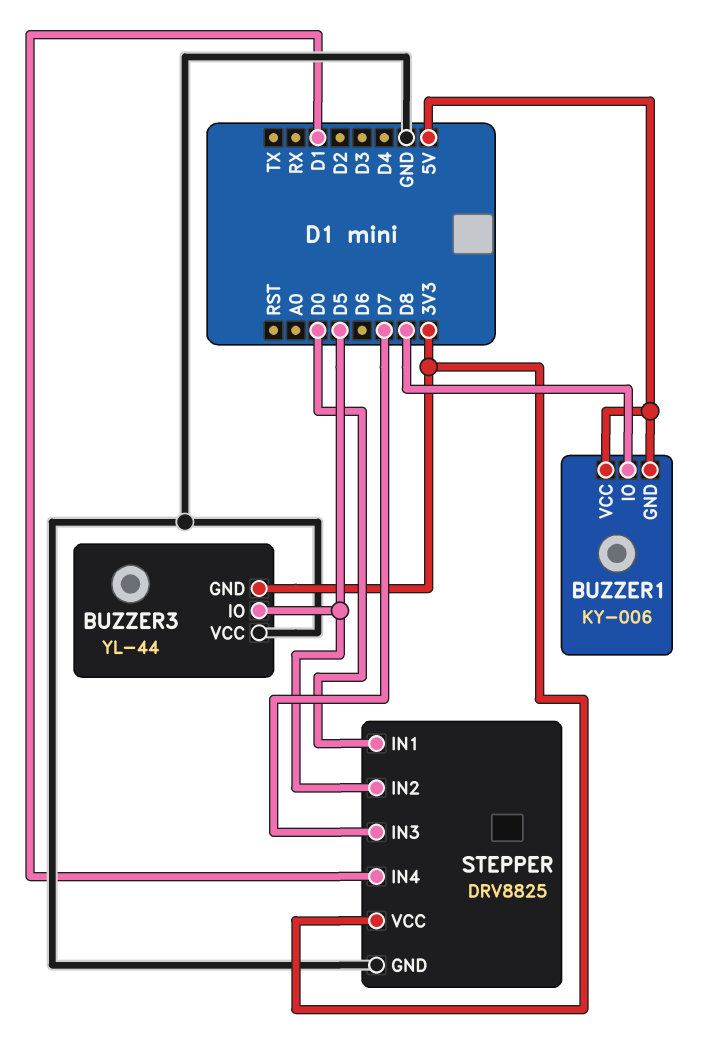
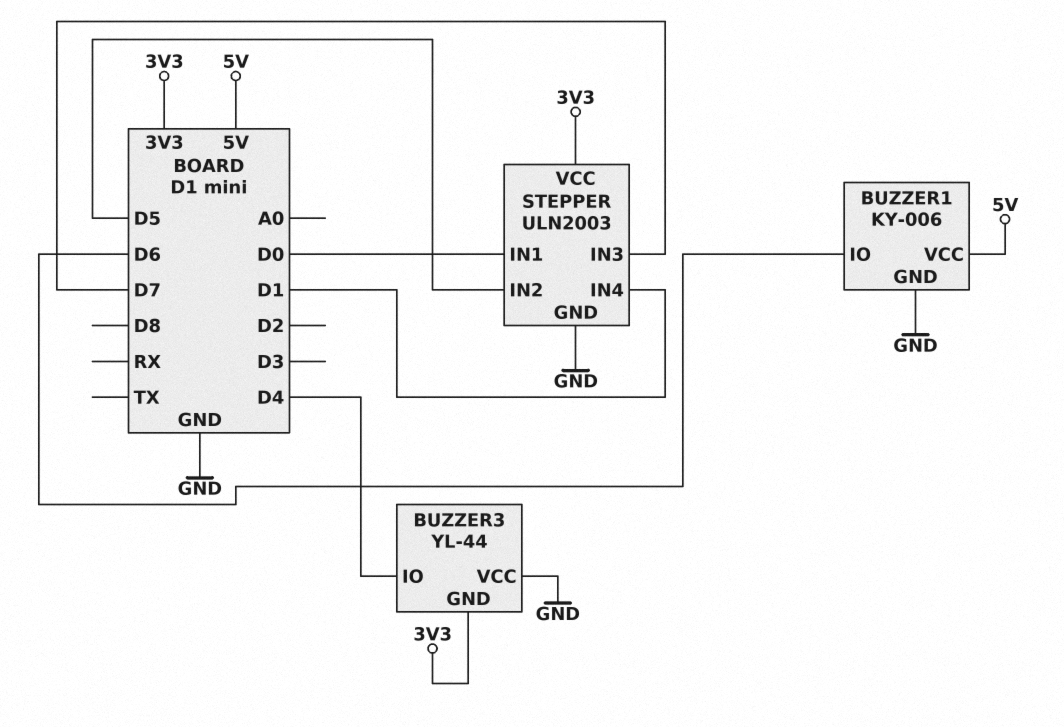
BUZZER1 pin GND: 5V -> GND
BUZZER1 pin IO: D8 -> D6
BUZZER3 pin IO: D5 -> D4
STEPPER: DRV8825 -> ULN2003

